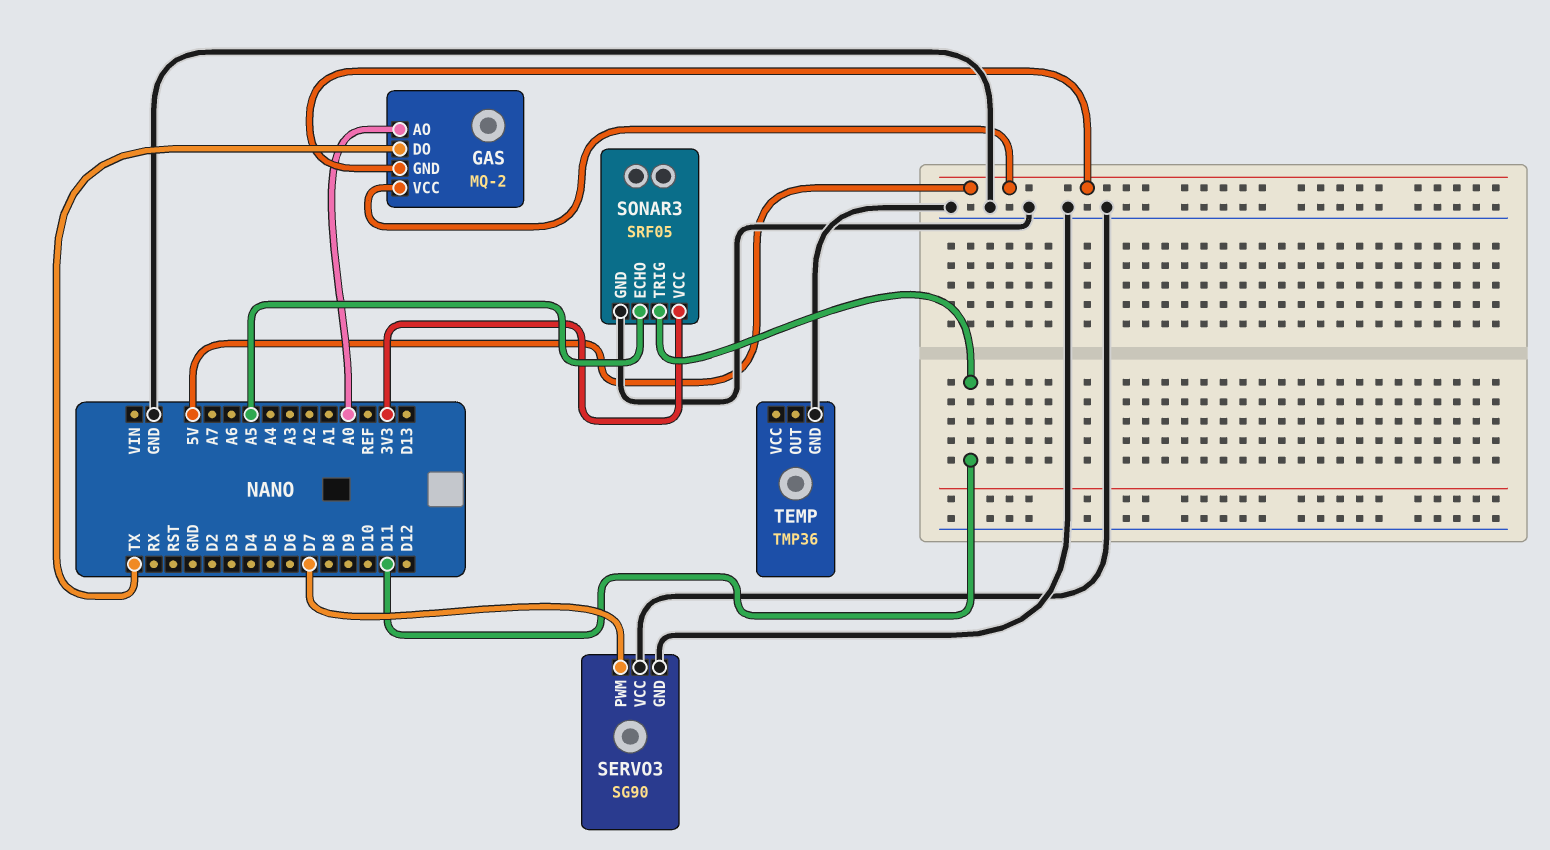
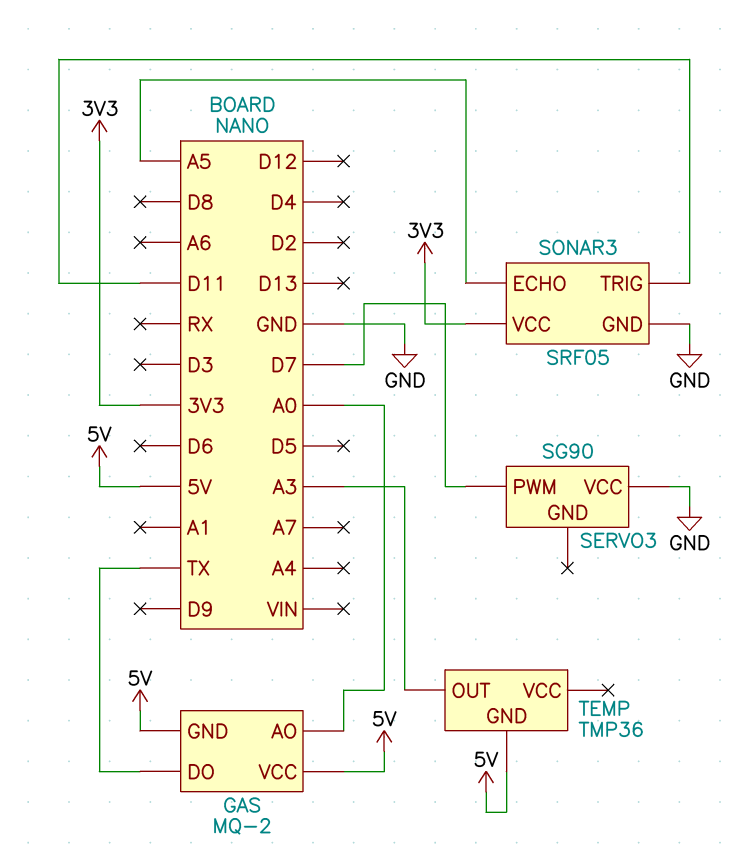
SERVO3 pin GND: GND -> none
TEMP pin GND: GND -> 5V
TEMP pin OUT: none -> A3

